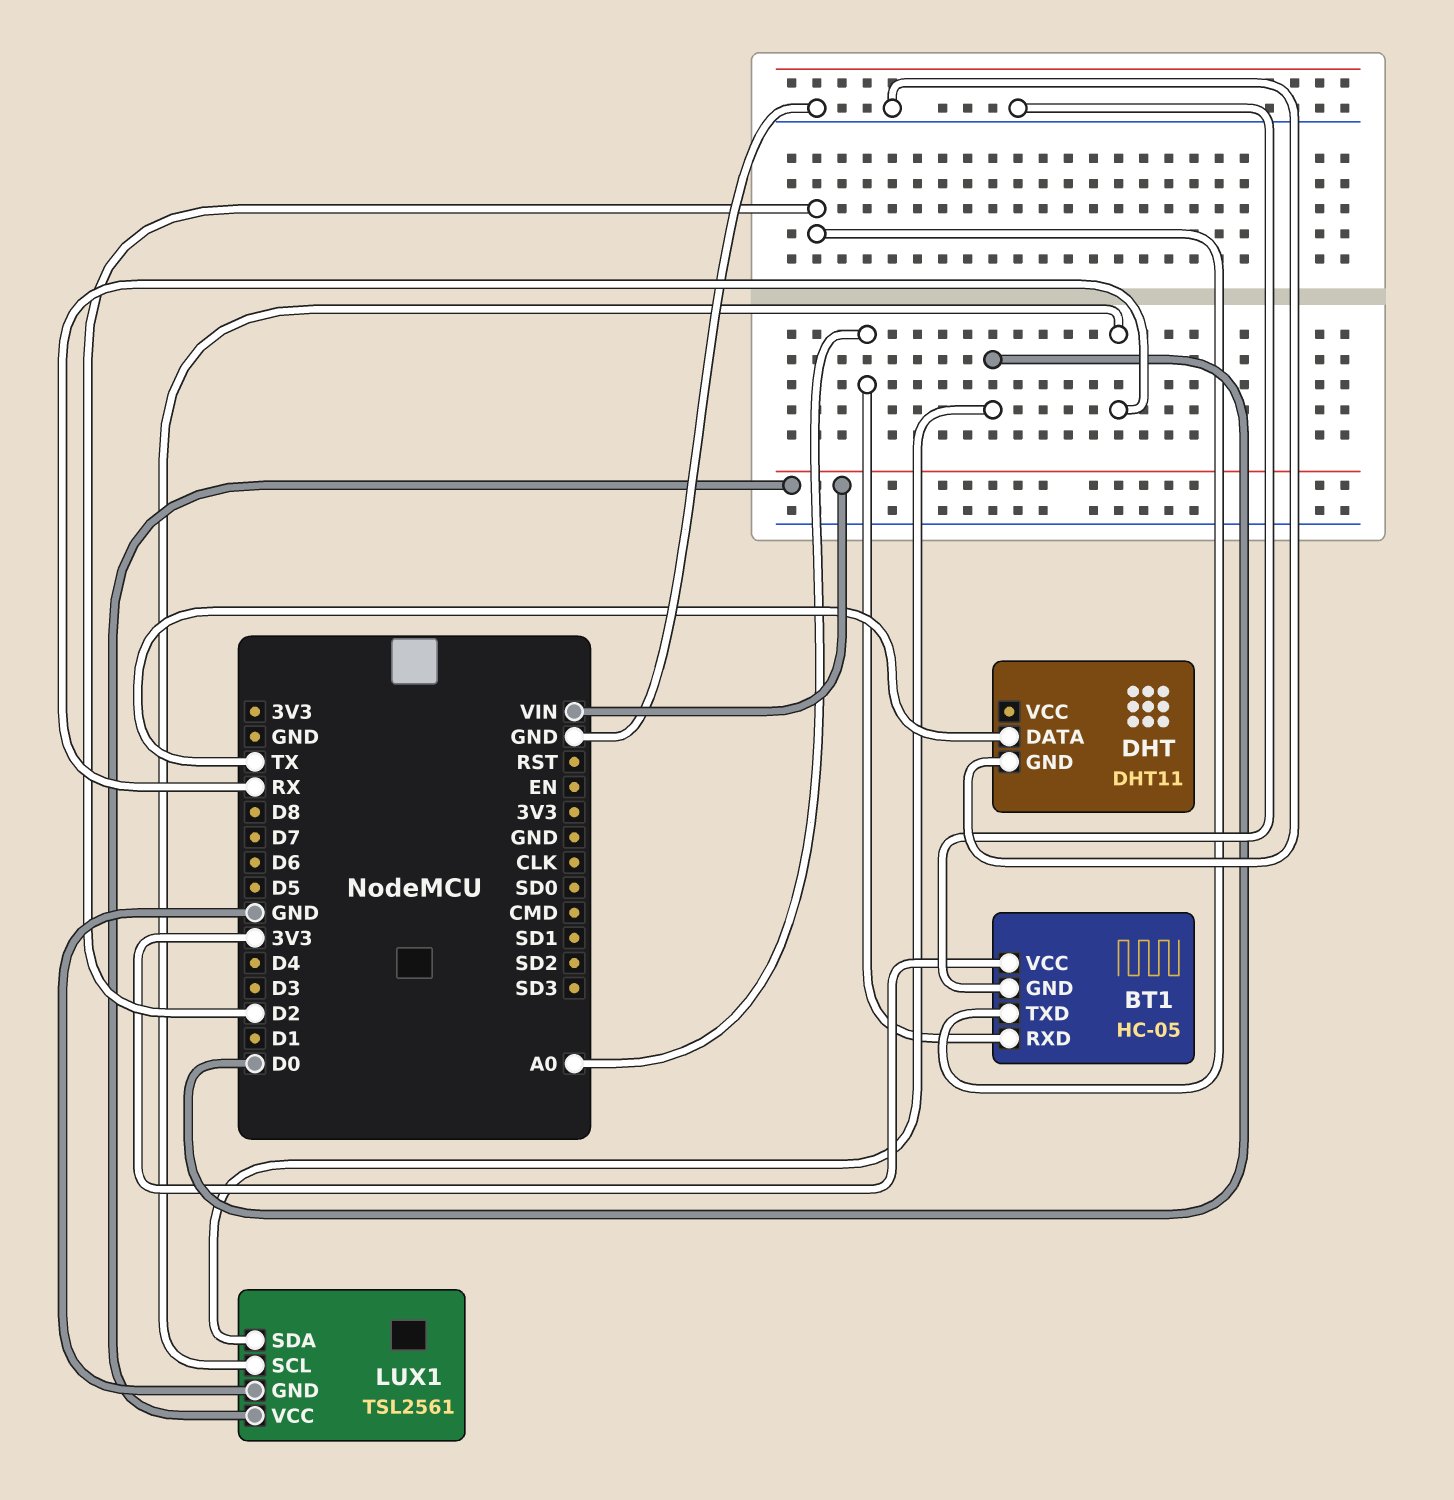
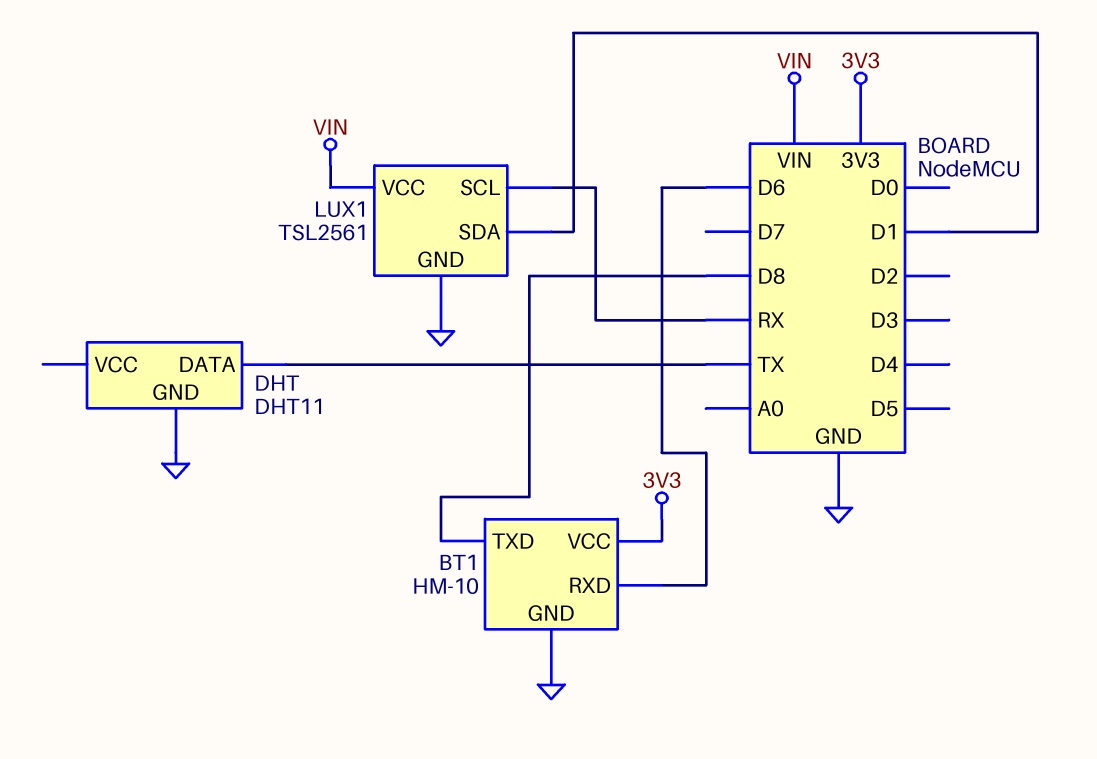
BT1: HC-05 -> HM-10
BT1 pin RXD: A0 -> D6
BT1 pin TXD: D2 -> D8
LUX1 pin SDA: D0 -> D1

